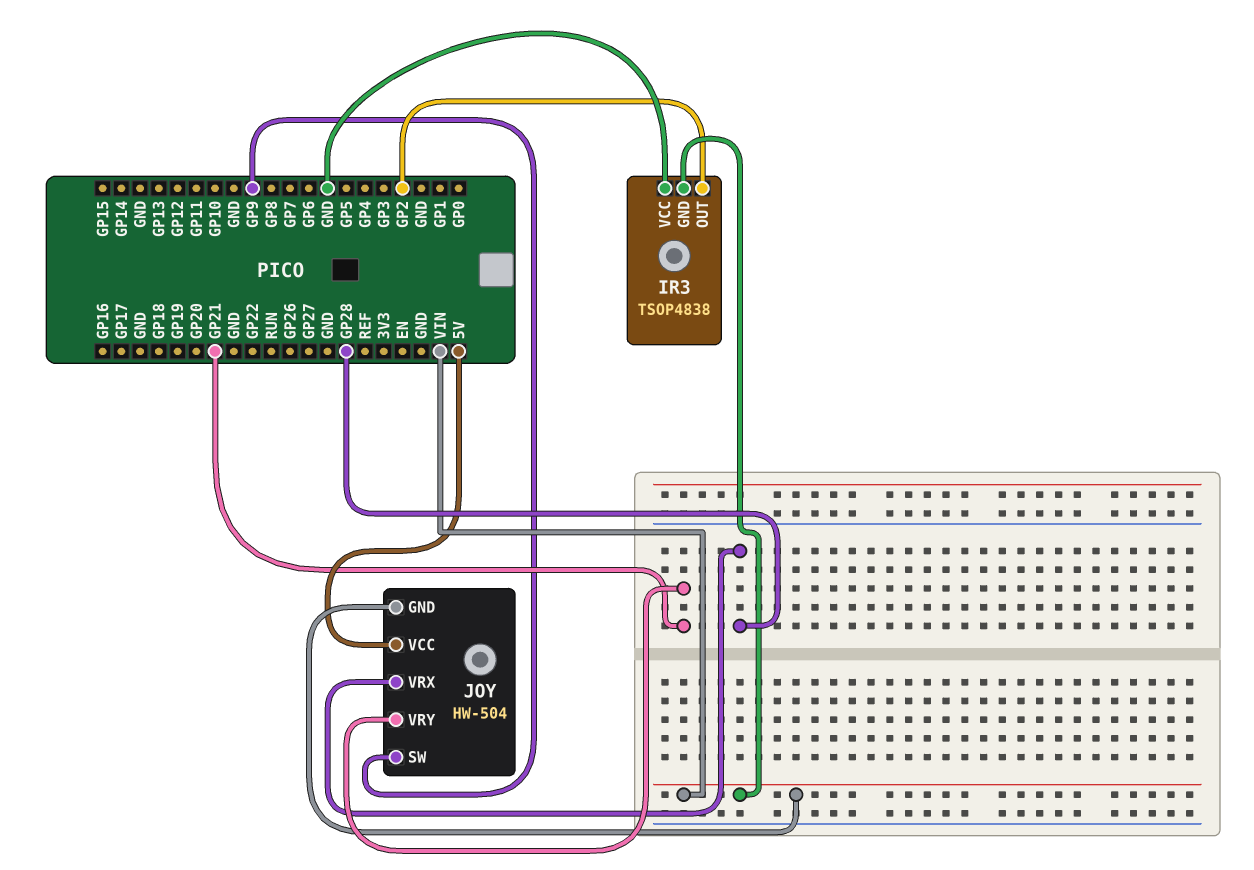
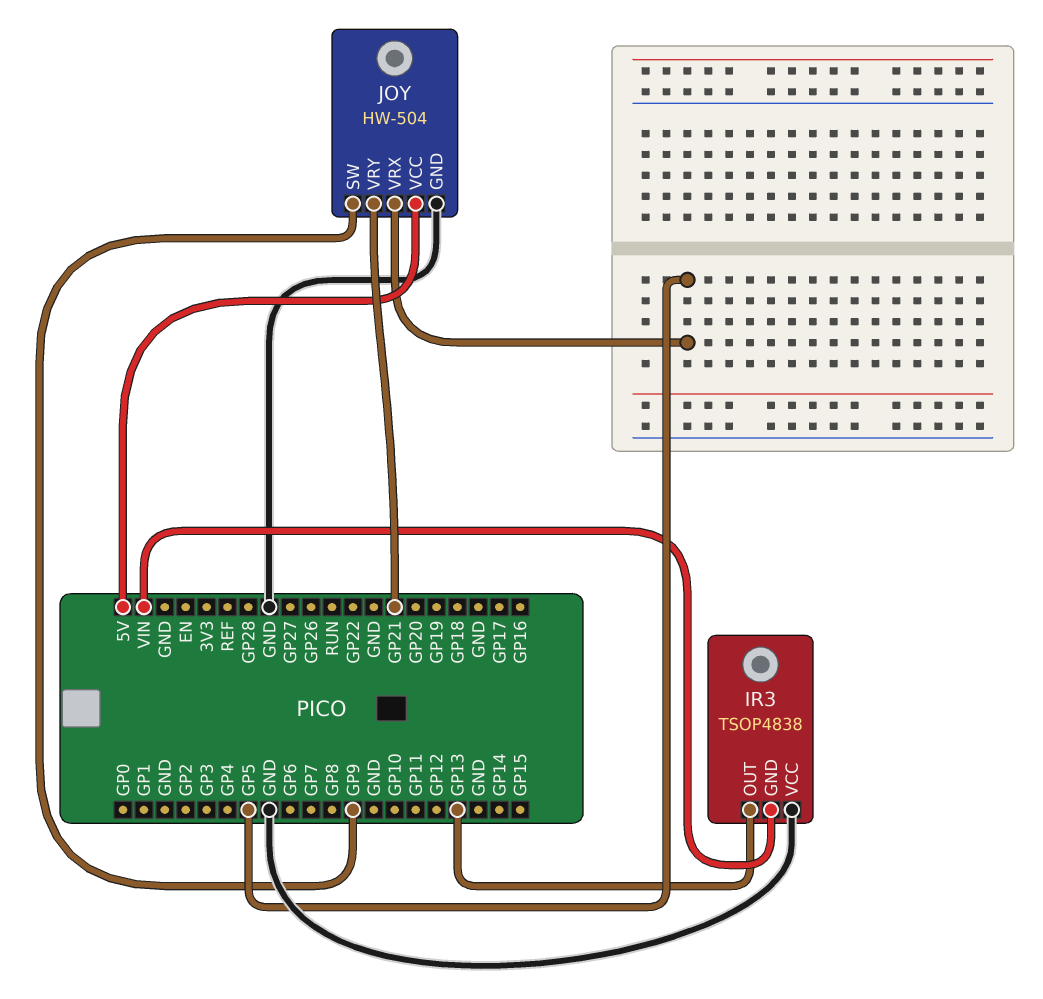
IR3 pin OUT: GP2 -> GP13
JOY pin GND: VIN -> GND
JOY pin VRX: GP28 -> GP5

